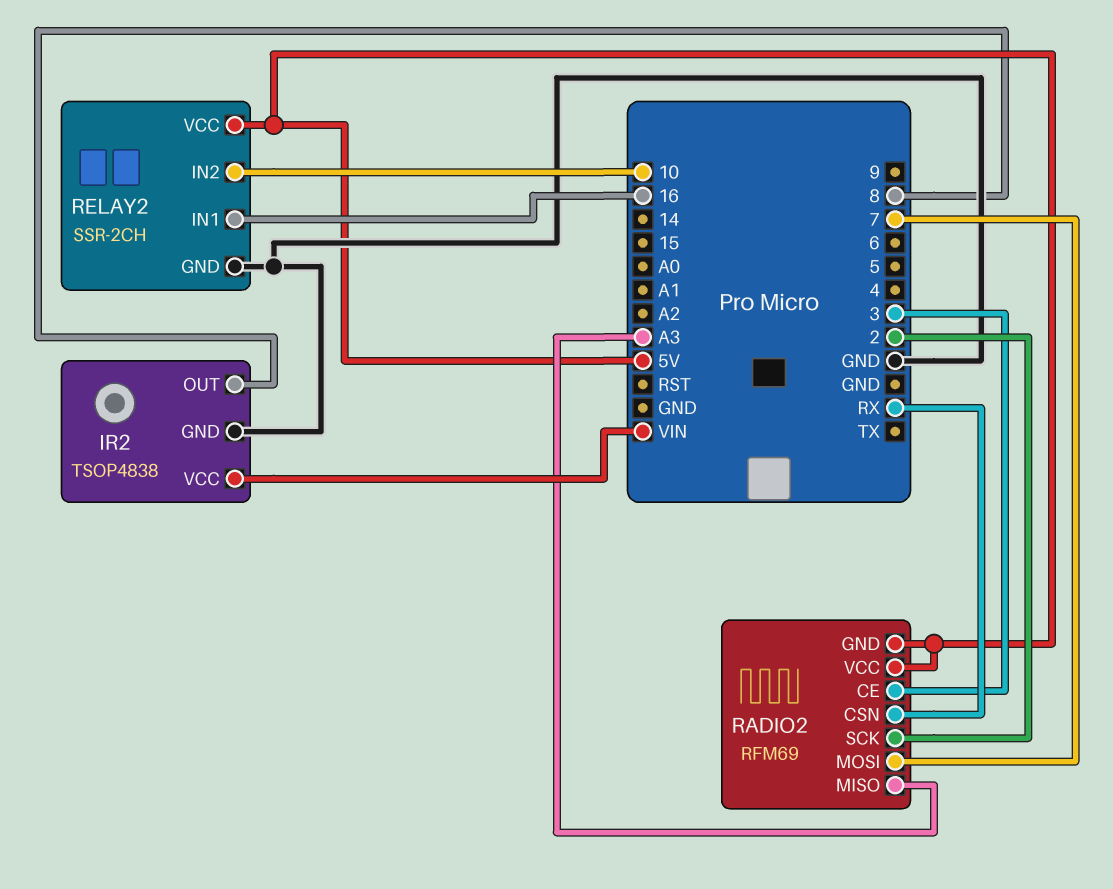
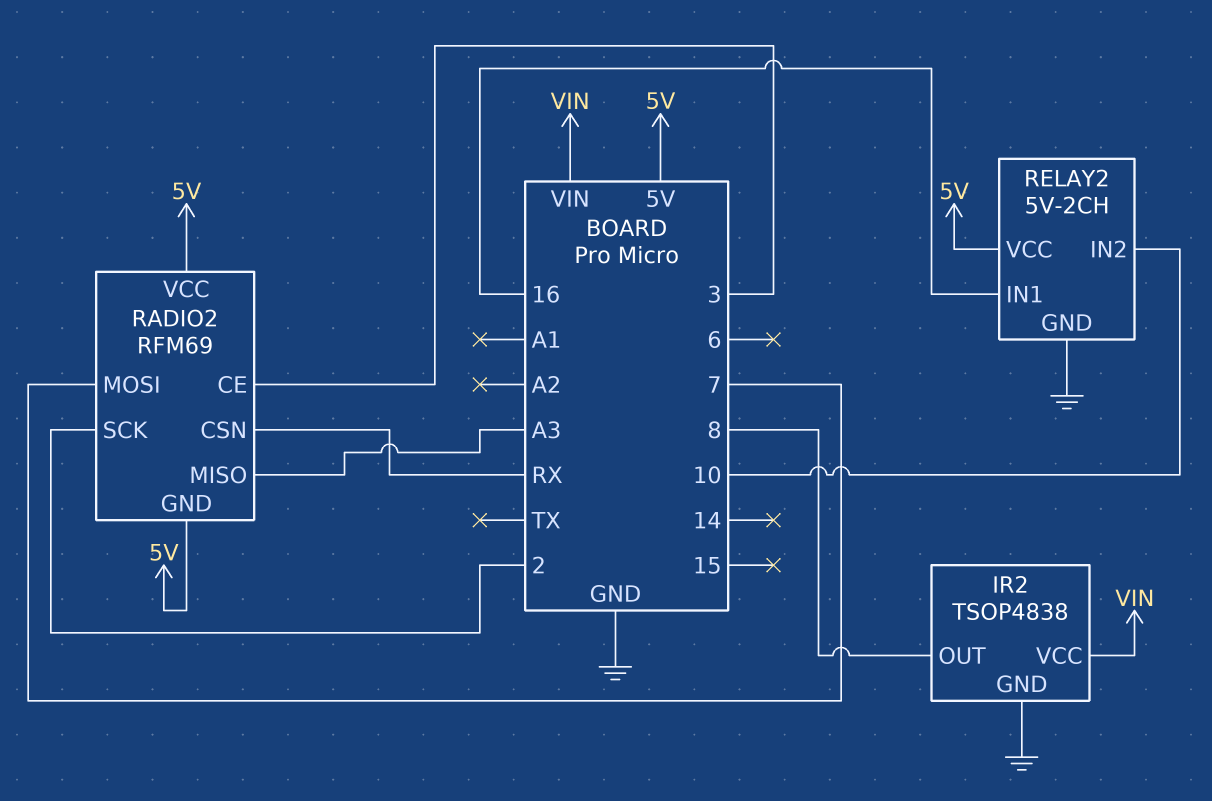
RELAY2: SSR-2CH -> 5V-2CH

